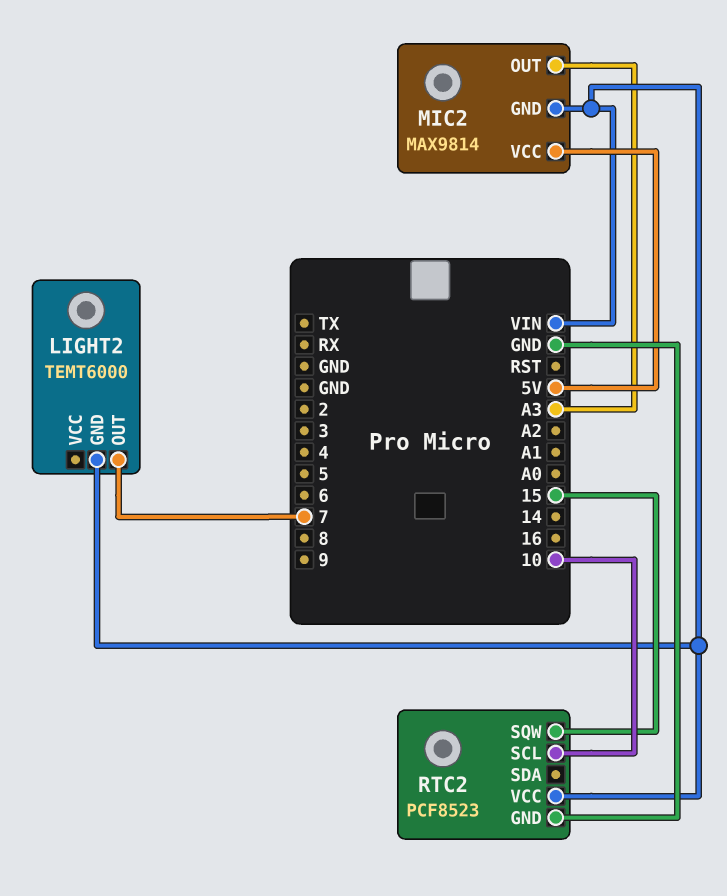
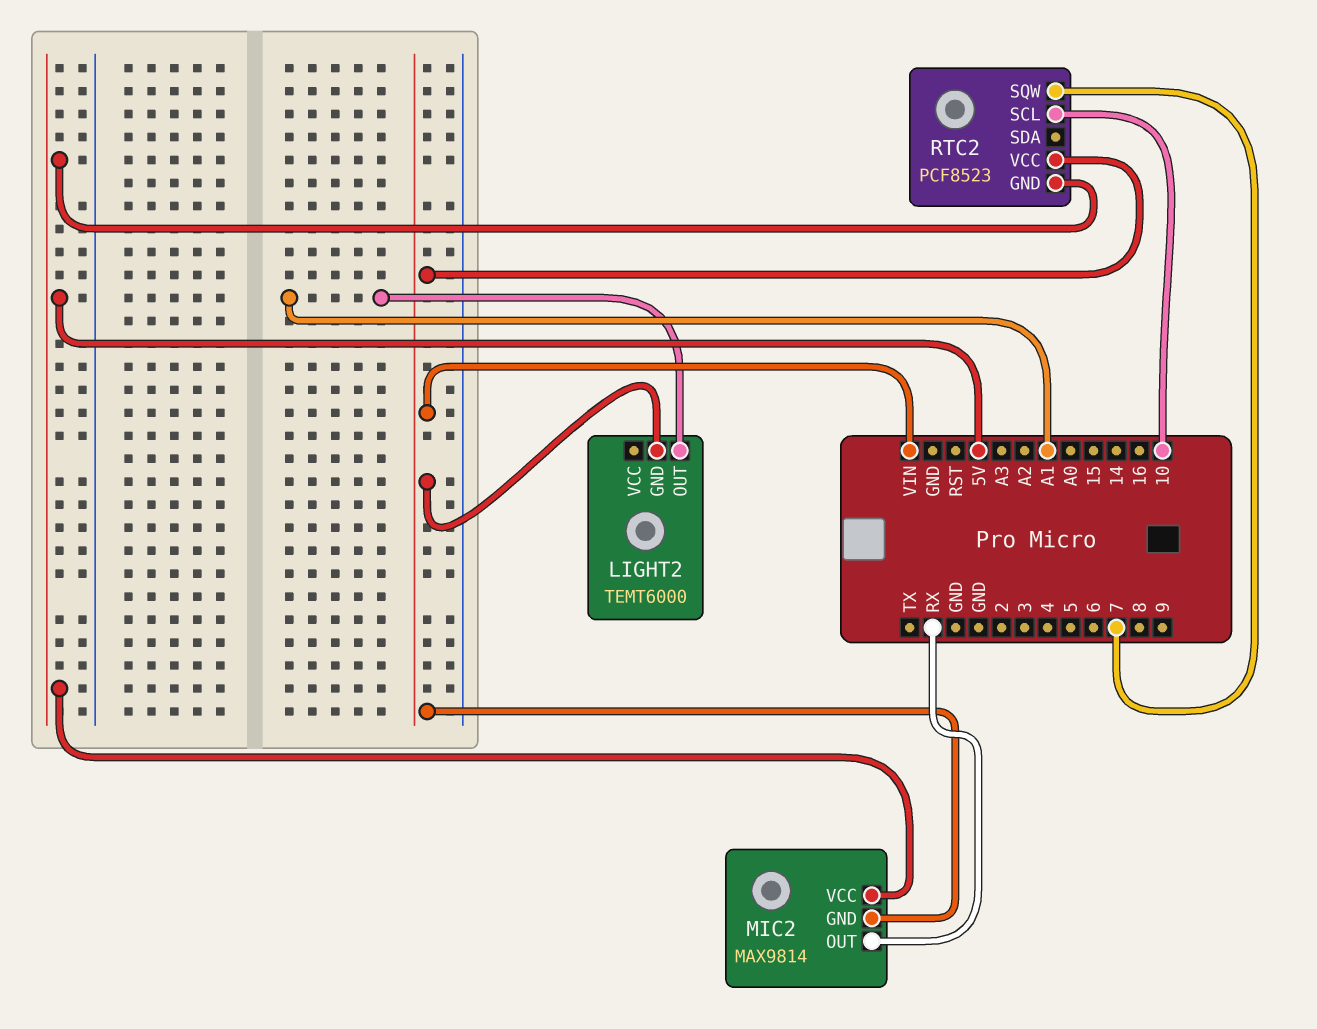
LIGHT2 pin OUT: 7 -> A1
MIC2 pin OUT: A3 -> RX
RTC2 pin GND: GND -> 5V
RTC2 pin SQW: 15 -> 7

